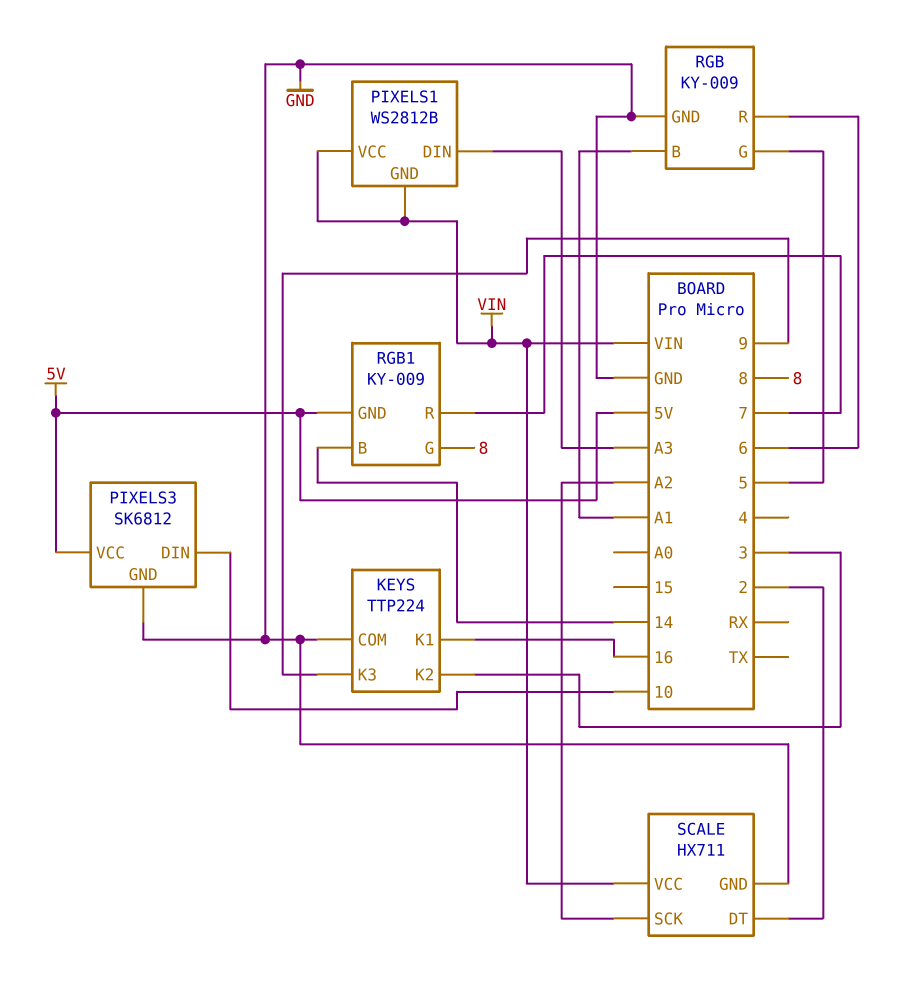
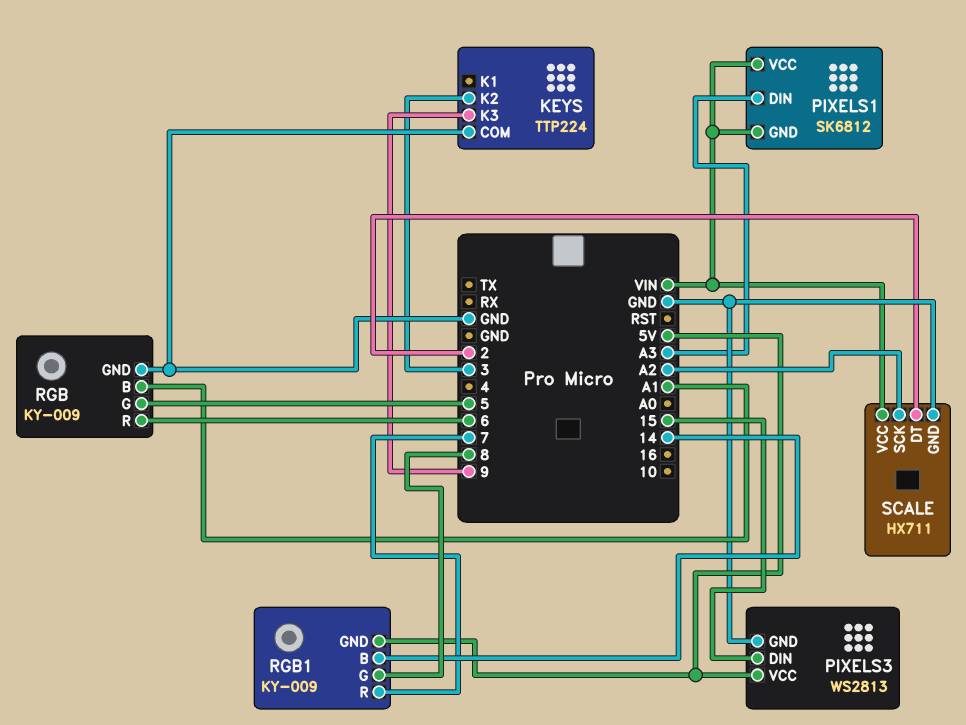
KEYS pin K1: 16 -> none
PIXELS1: WS2812B -> SK6812
PIXELS3: SK6812 -> WS2813
PIXELS3 pin DIN: 10 -> 15

